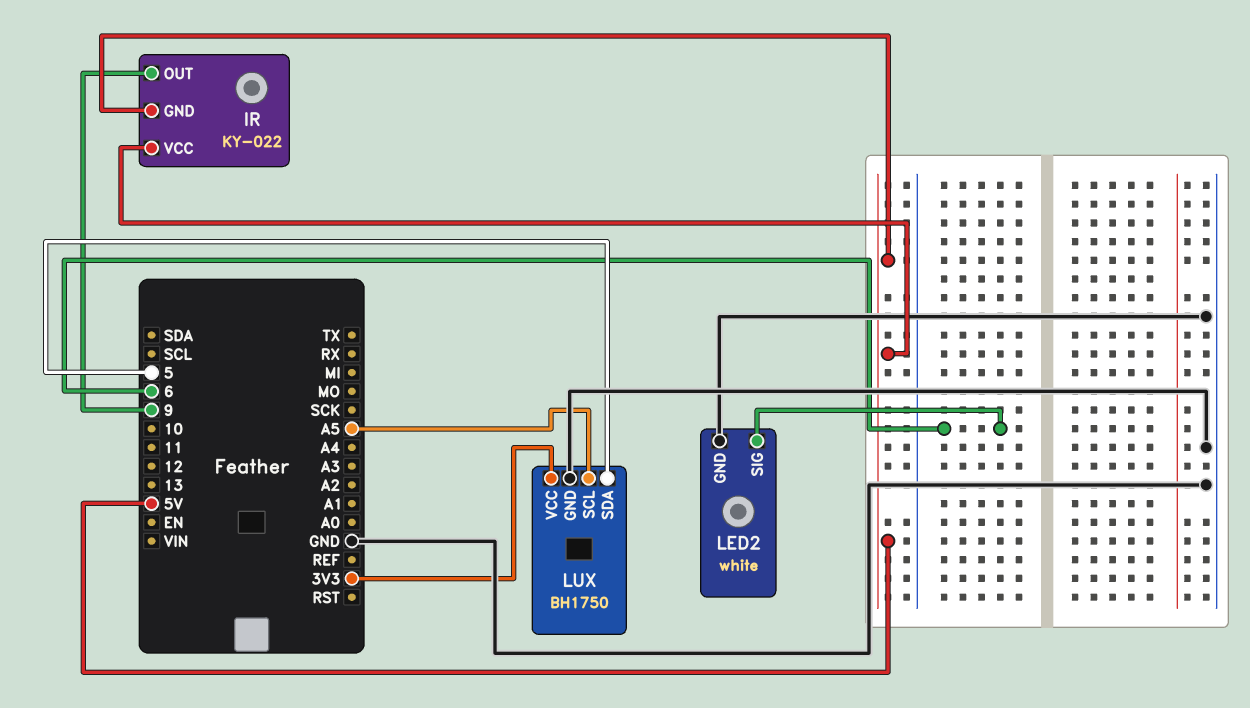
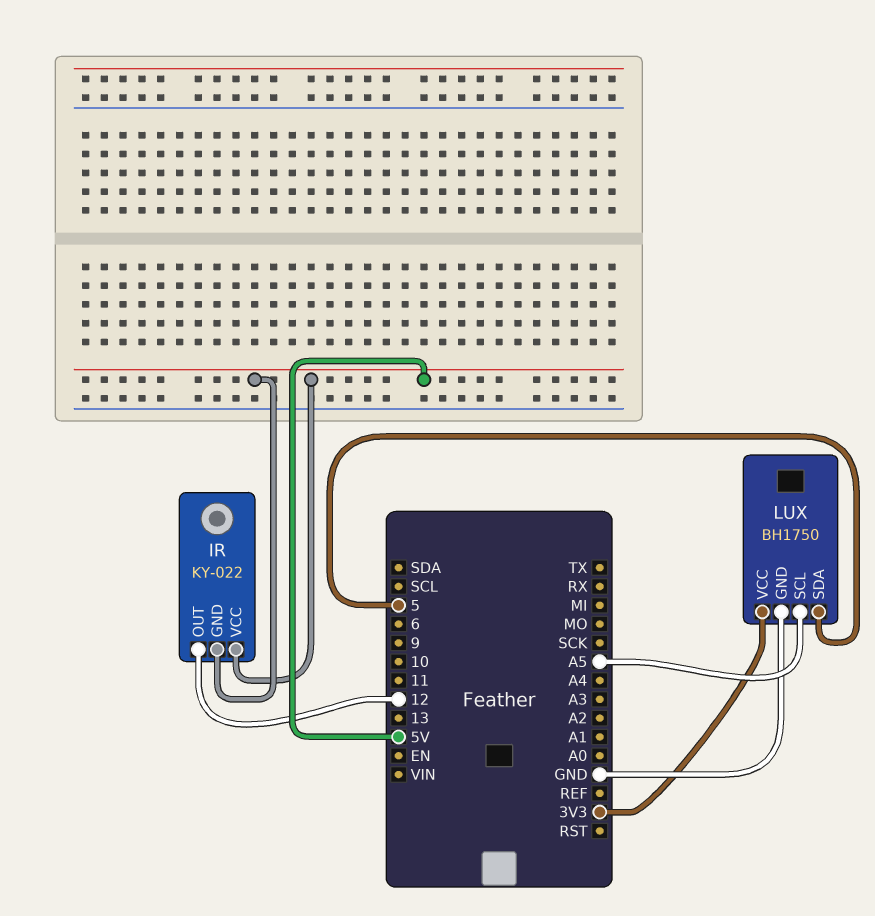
IR pin OUT: 9 -> 12
LED2: white -> none
LED2 pin GND: GND -> none
LED2 pin SIG: 6 -> none

